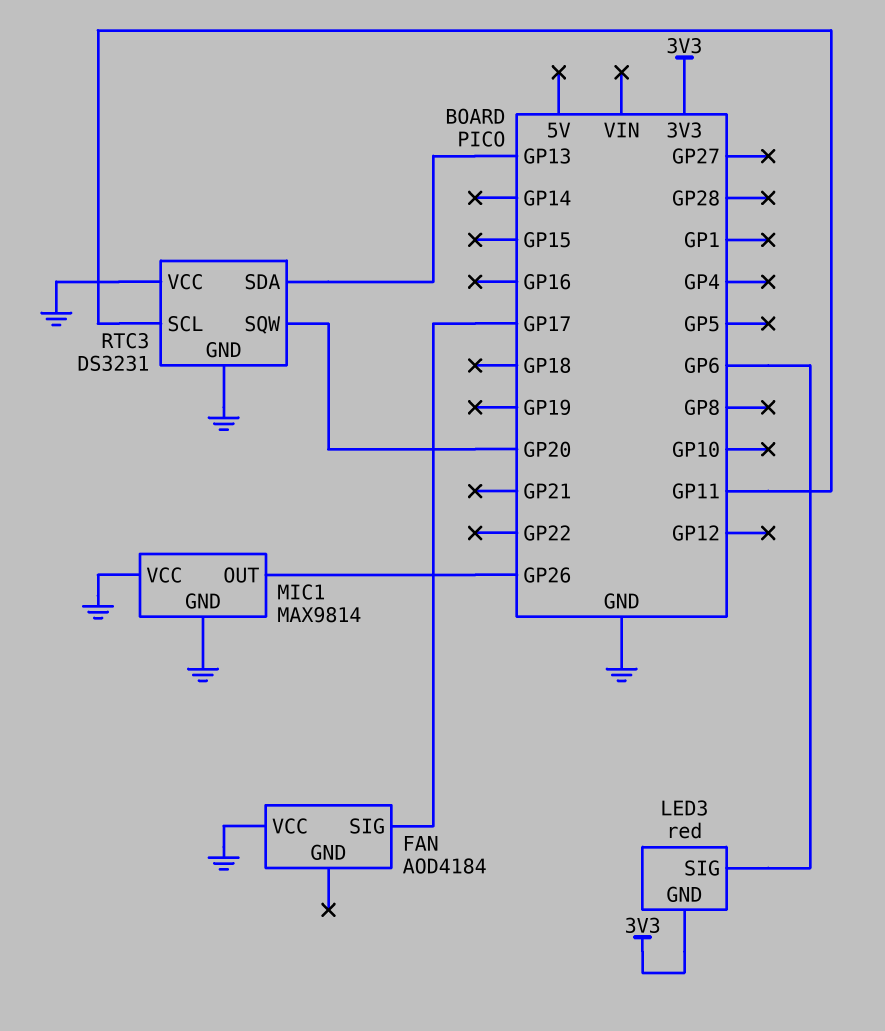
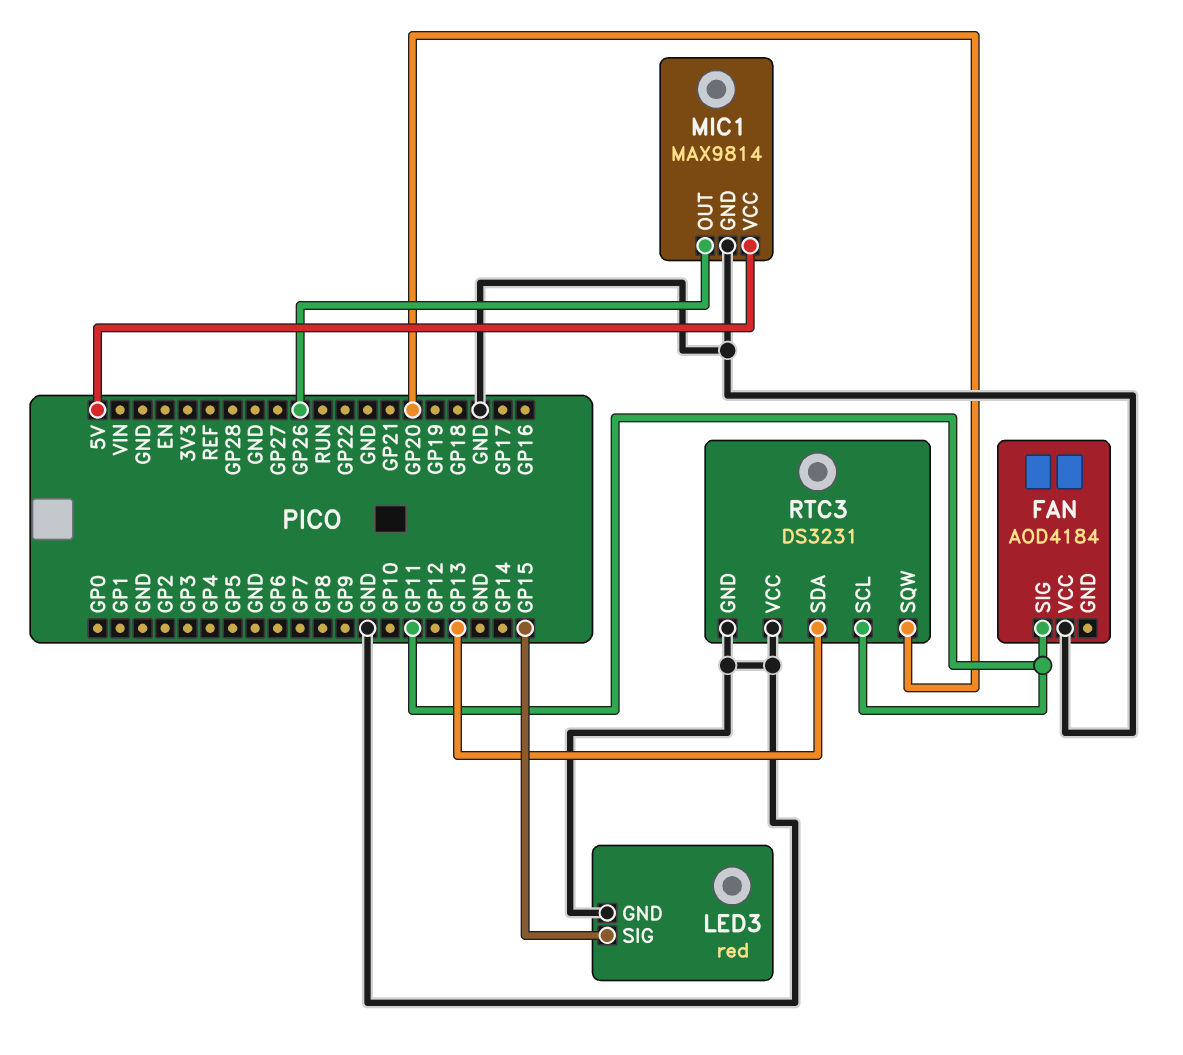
FAN pin SIG: GP17 -> GP11
LED3 pin GND: 3V3 -> GND
LED3 pin SIG: GP6 -> GP15
MIC1 pin VCC: GND -> 5V

